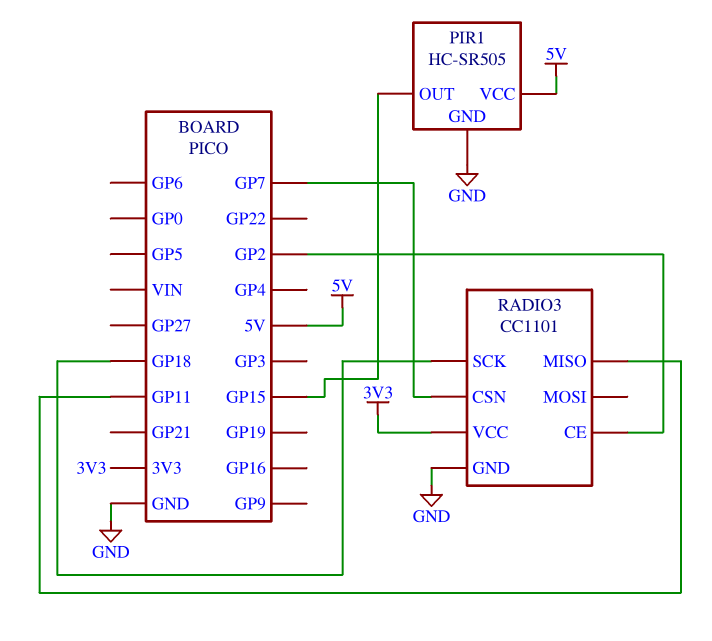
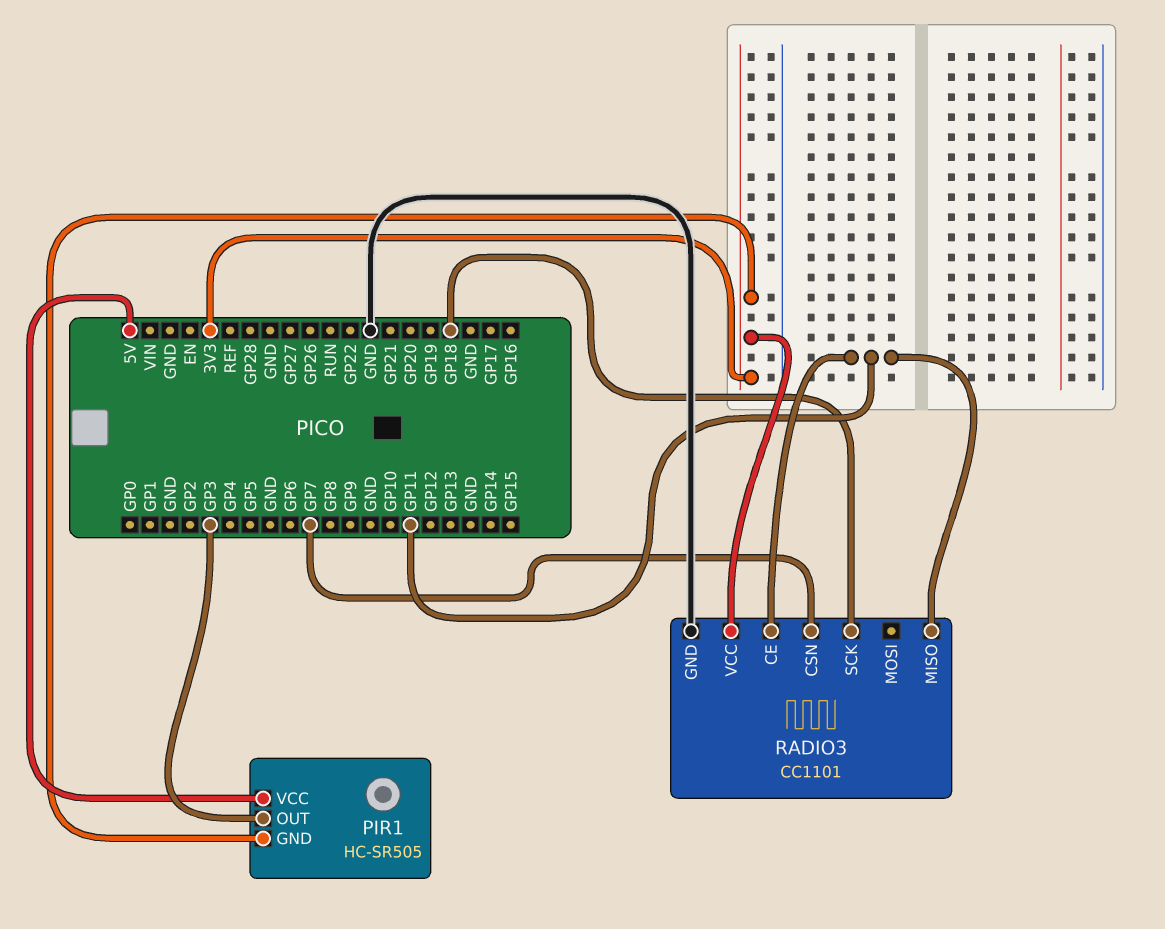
PIR1 pin GND: GND -> 3V3
PIR1 pin OUT: GP15 -> GP3
RADIO3 pin CE: GP2 -> GP11

